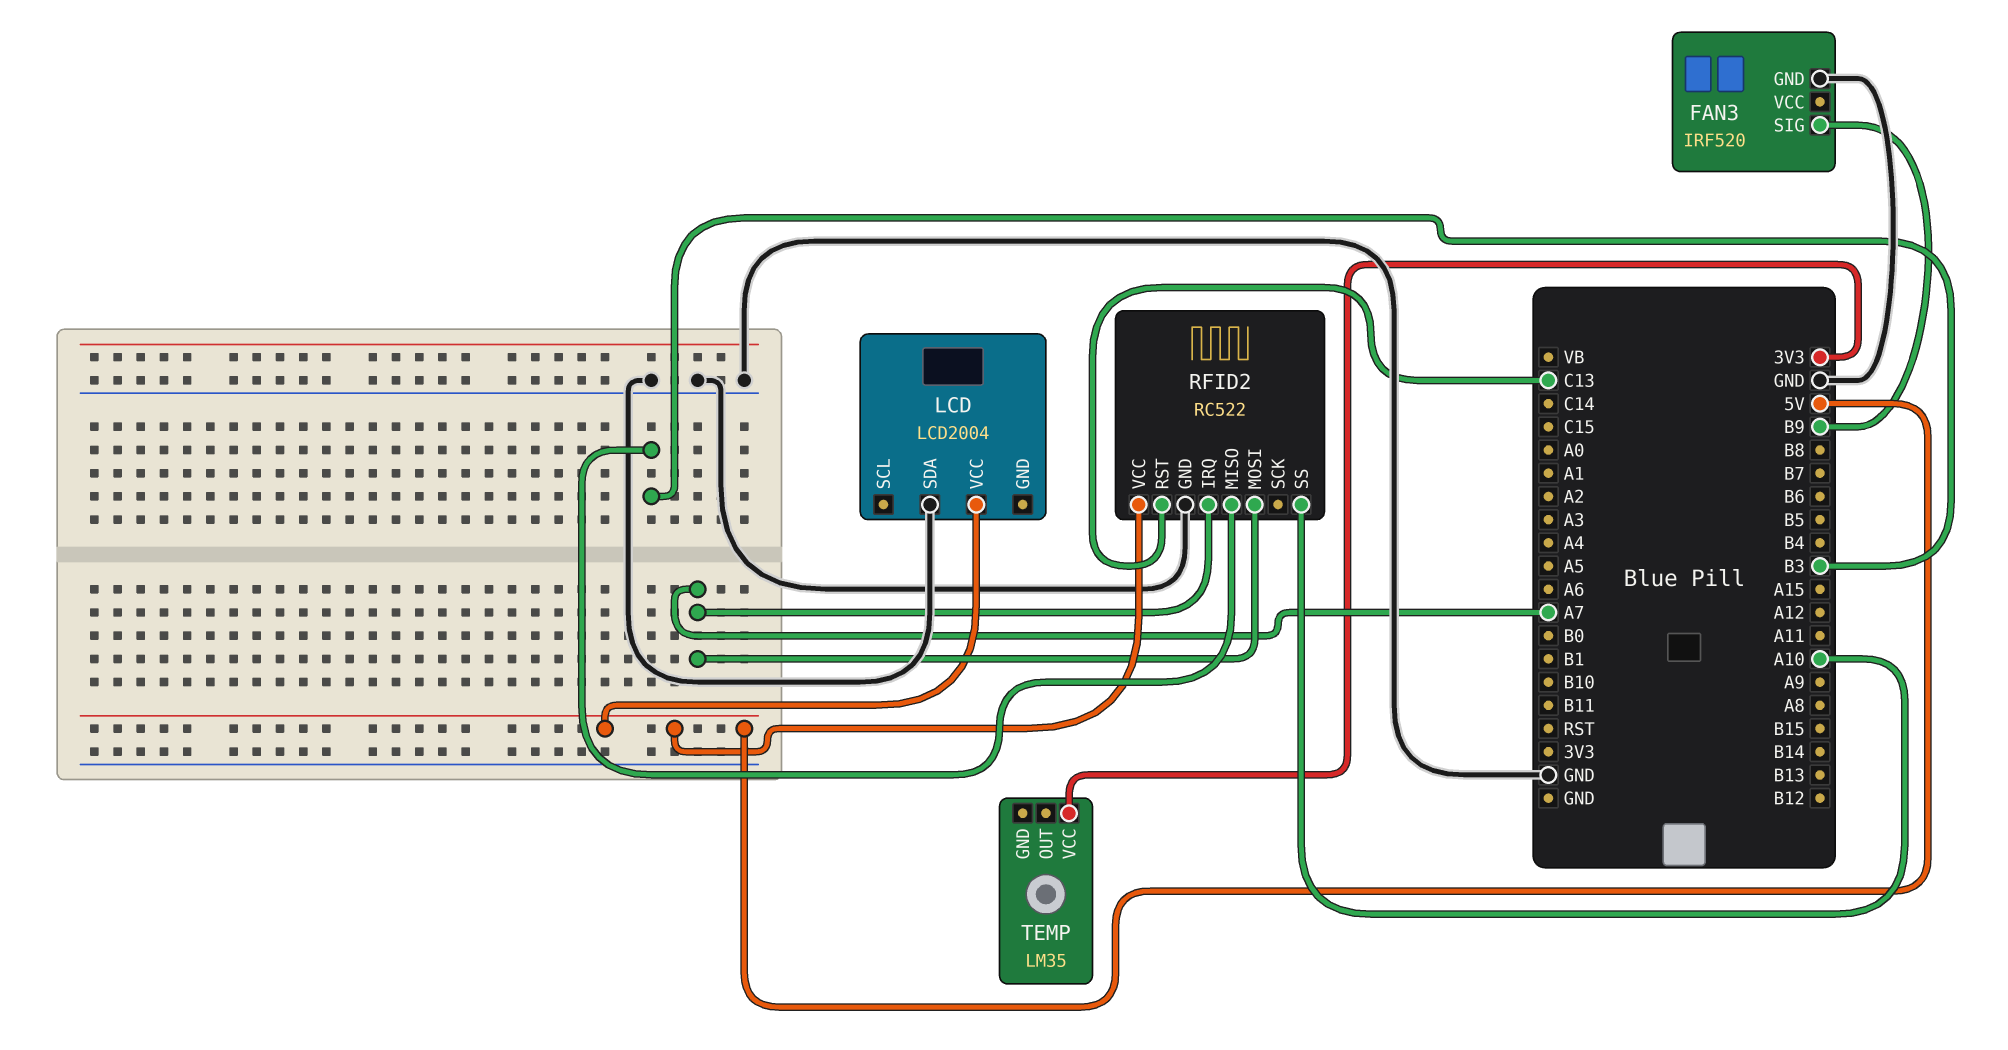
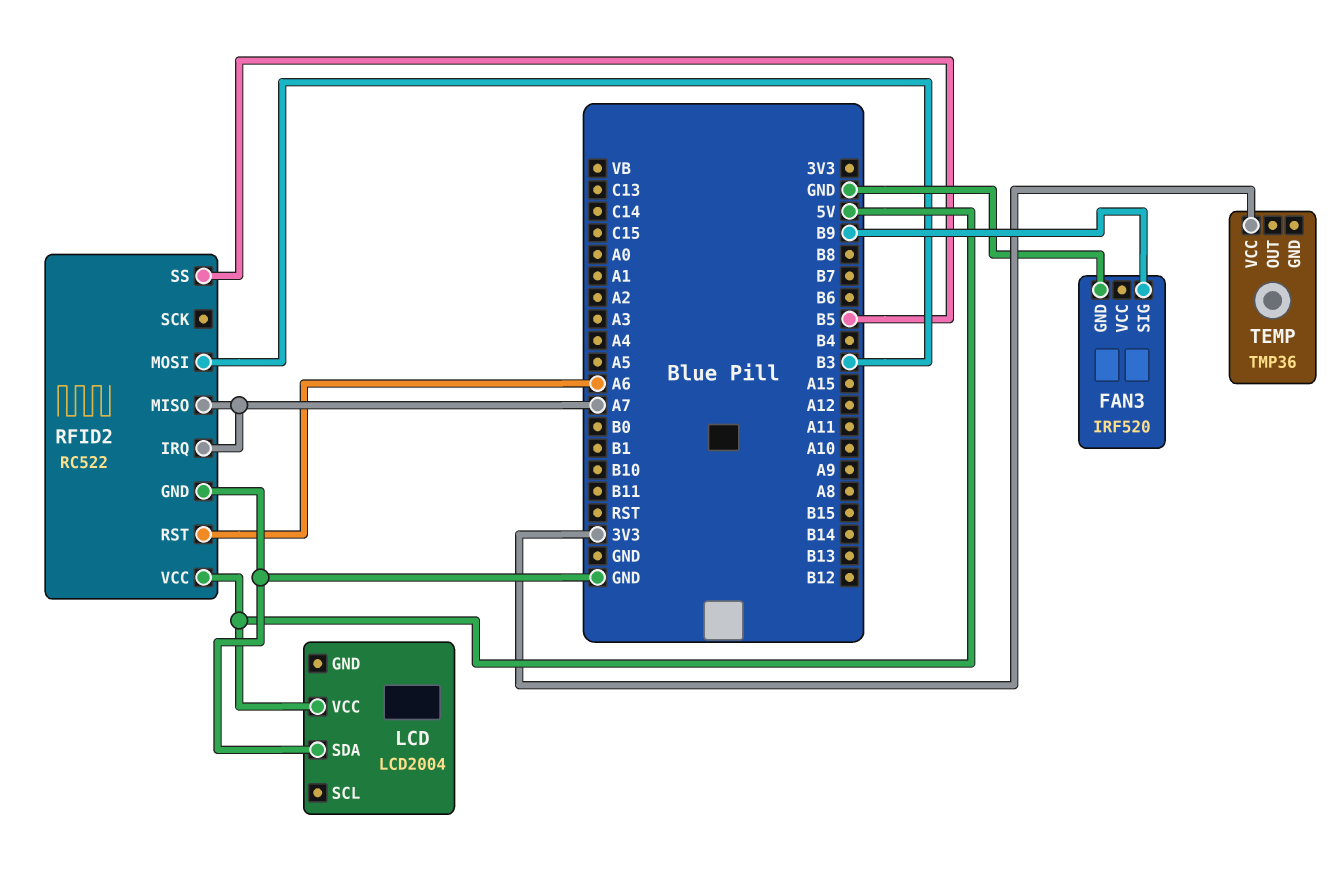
RFID2 pin MISO: B3 -> A7
RFID2 pin MOSI: A7 -> B3
RFID2 pin RST: C13 -> A6
RFID2 pin SS: A10 -> B5
TEMP: LM35 -> TMP36

